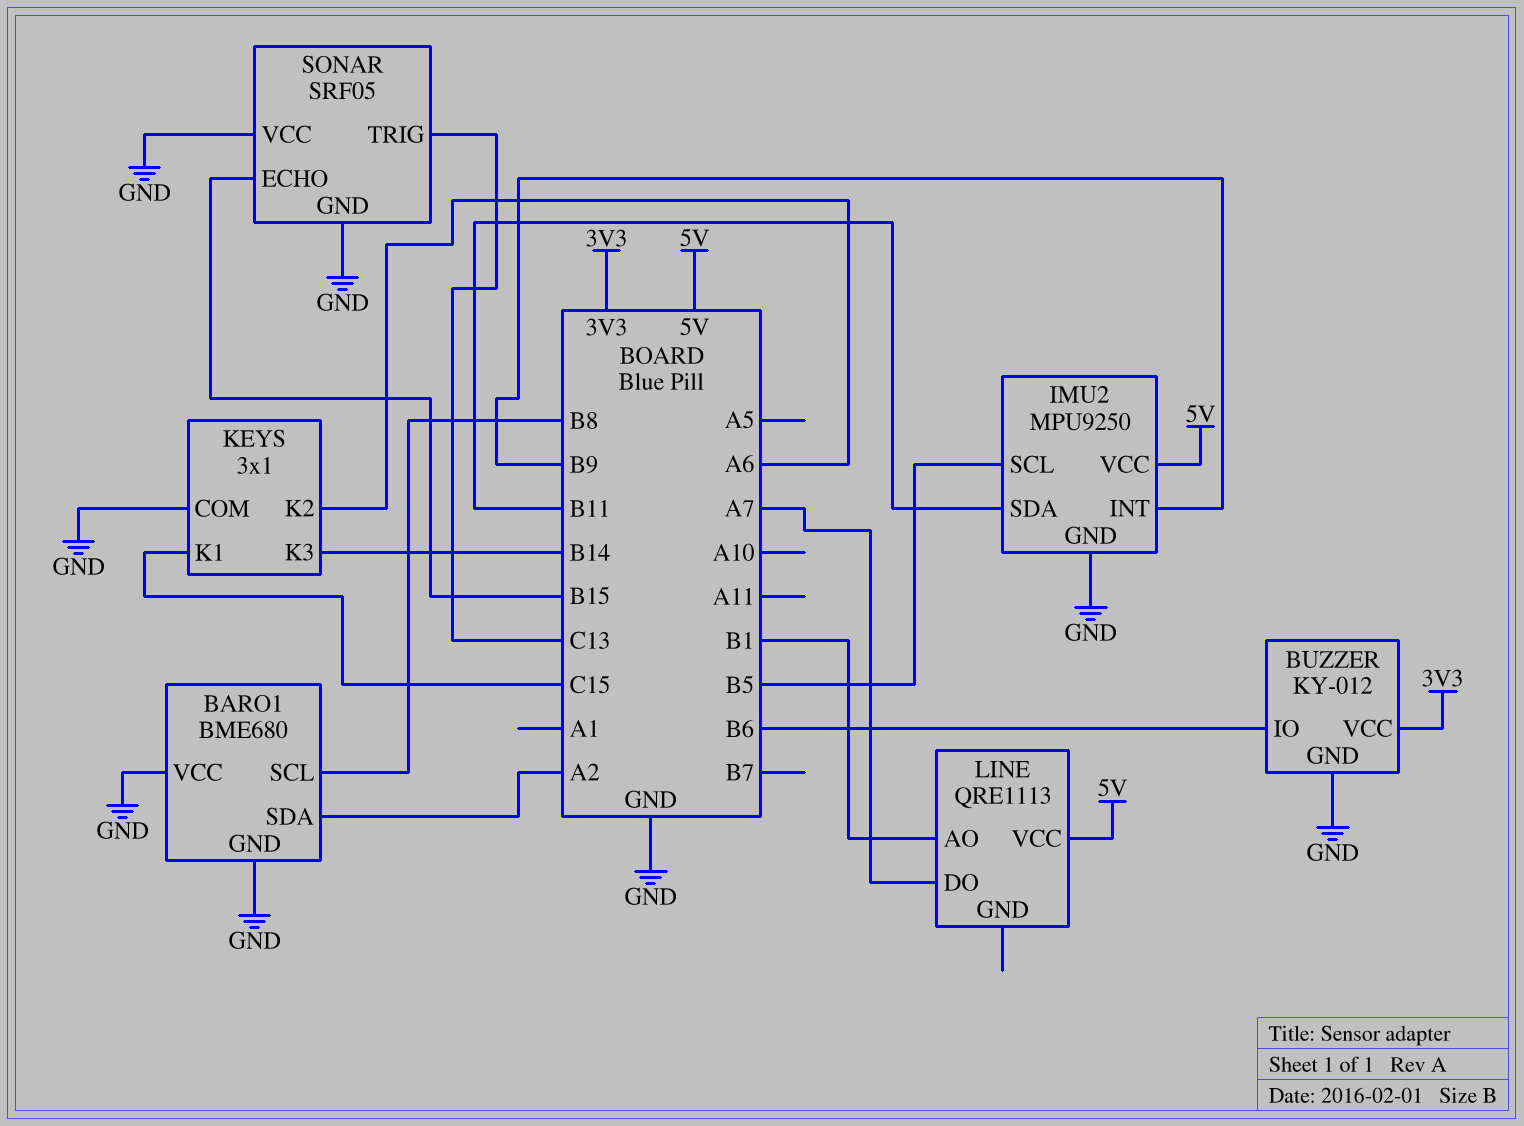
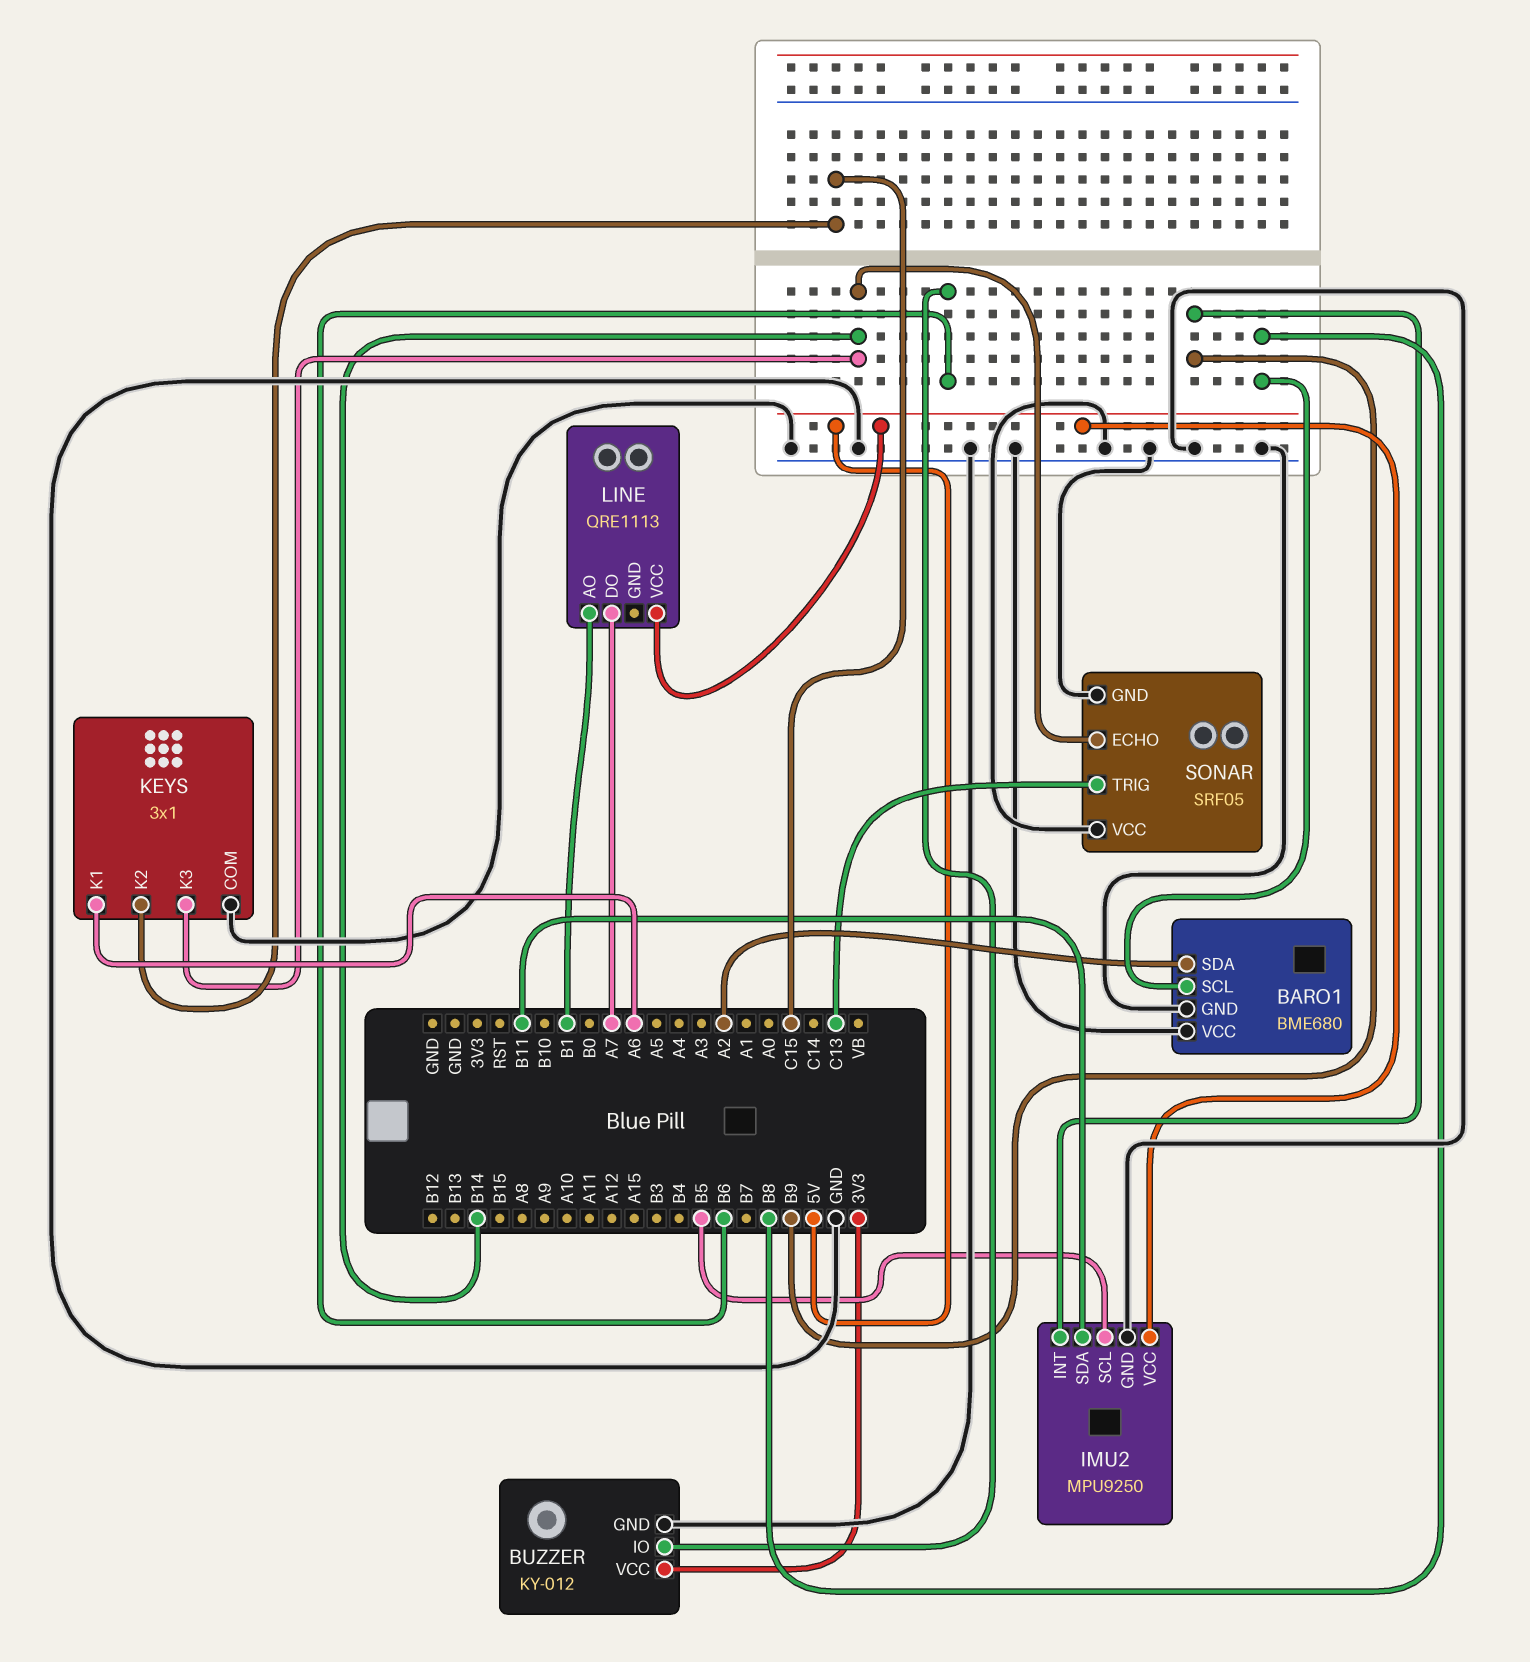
KEYS pin K1: C15 -> A6
KEYS pin K2: A6 -> C15
SONAR pin ECHO: B15 -> B14

